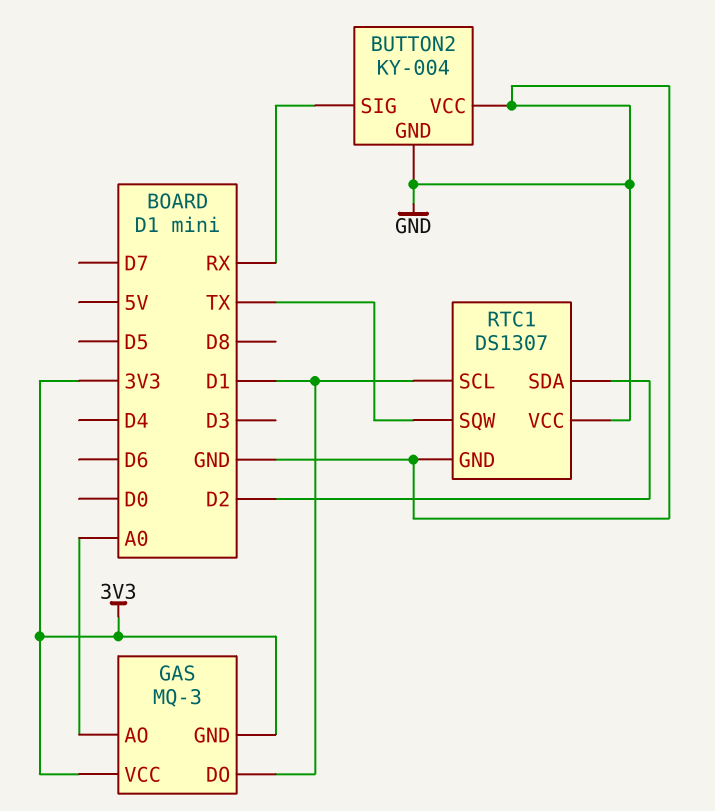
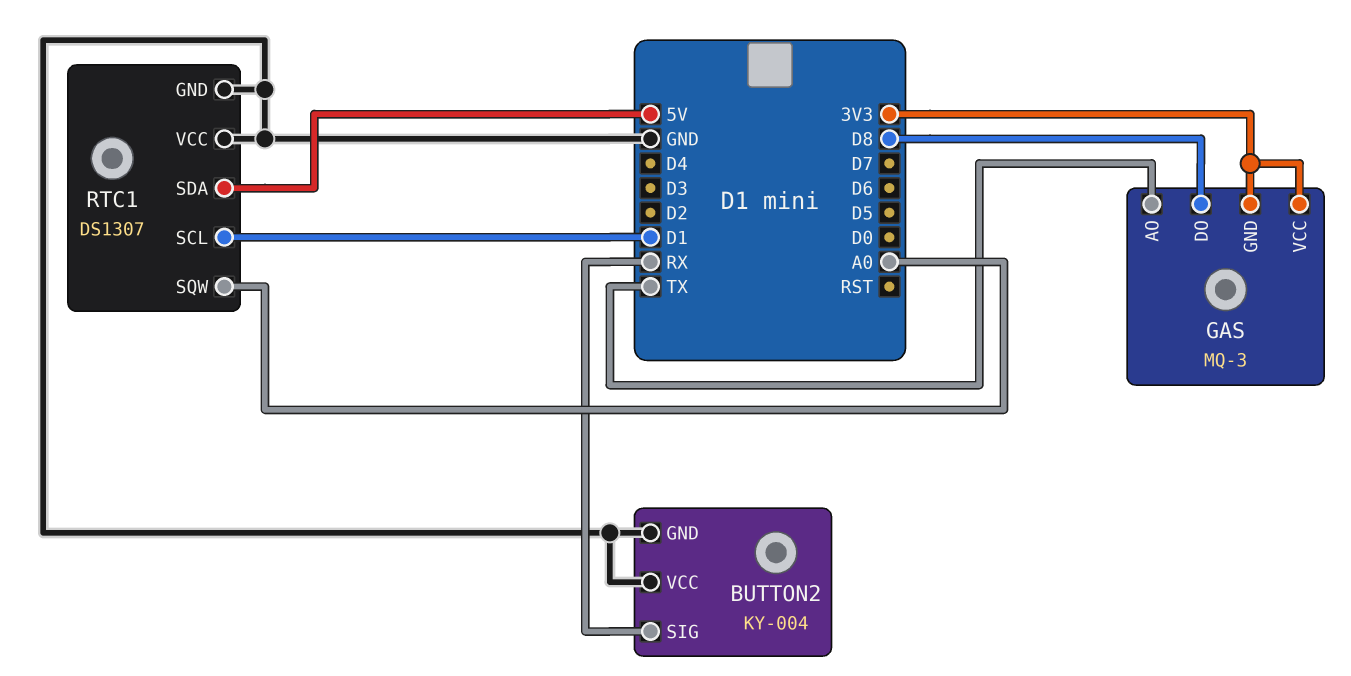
GAS pin AO: A0 -> TX
GAS pin DO: D1 -> D8
RTC1 pin SDA: D2 -> 5V
RTC1 pin SQW: TX -> A0

